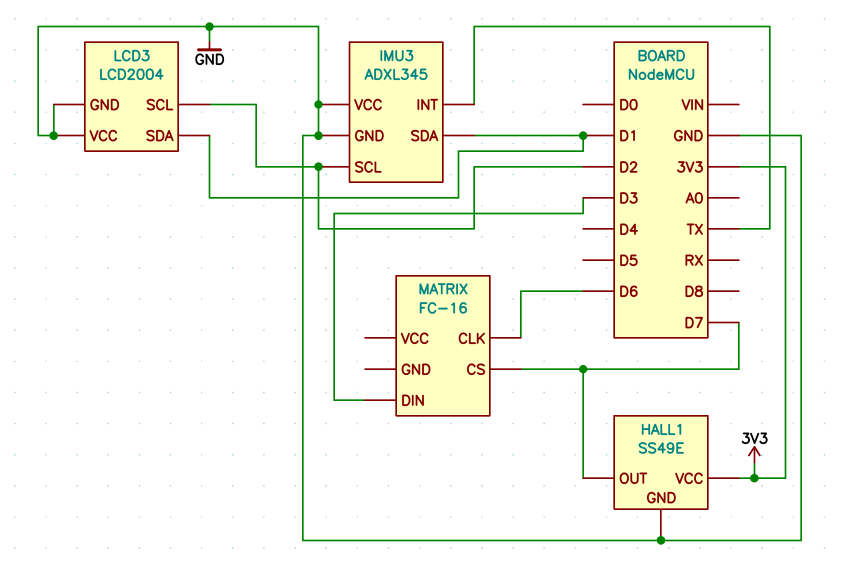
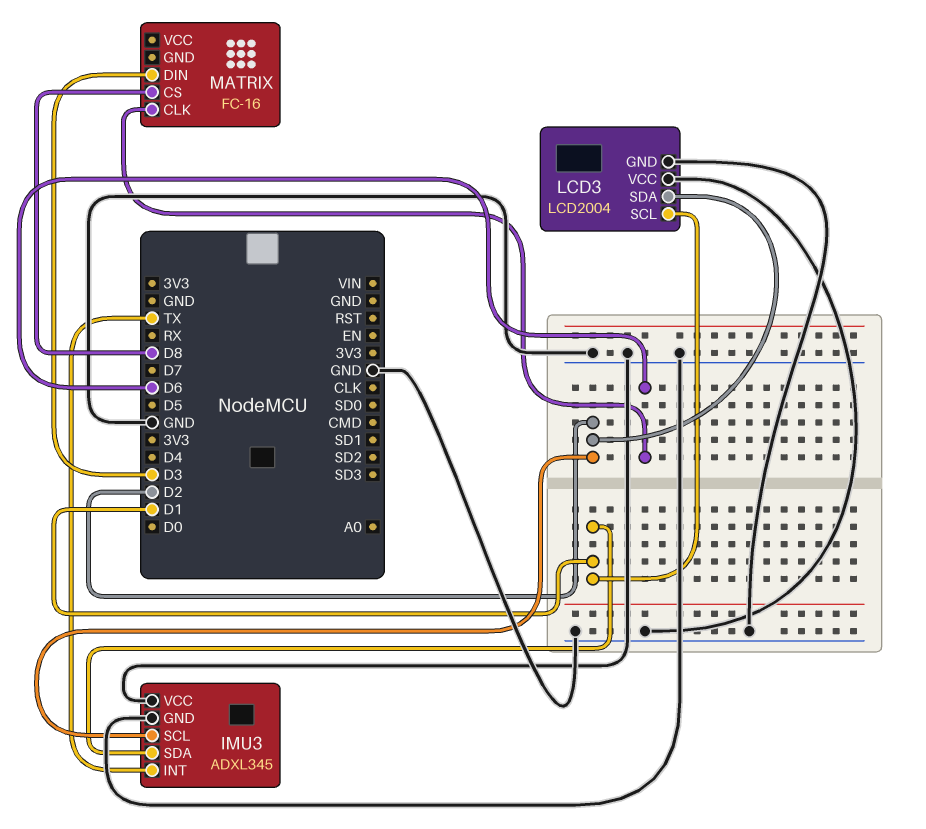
HALL1: SS49E -> none
HALL1 pin GND: GND -> none
HALL1 pin OUT: D7 -> none
HALL1 pin VCC: 3V3 -> none
LCD3 pin SCL: D2 -> D1
LCD3 pin SDA: D1 -> D2
MATRIX pin CS: D7 -> D8

